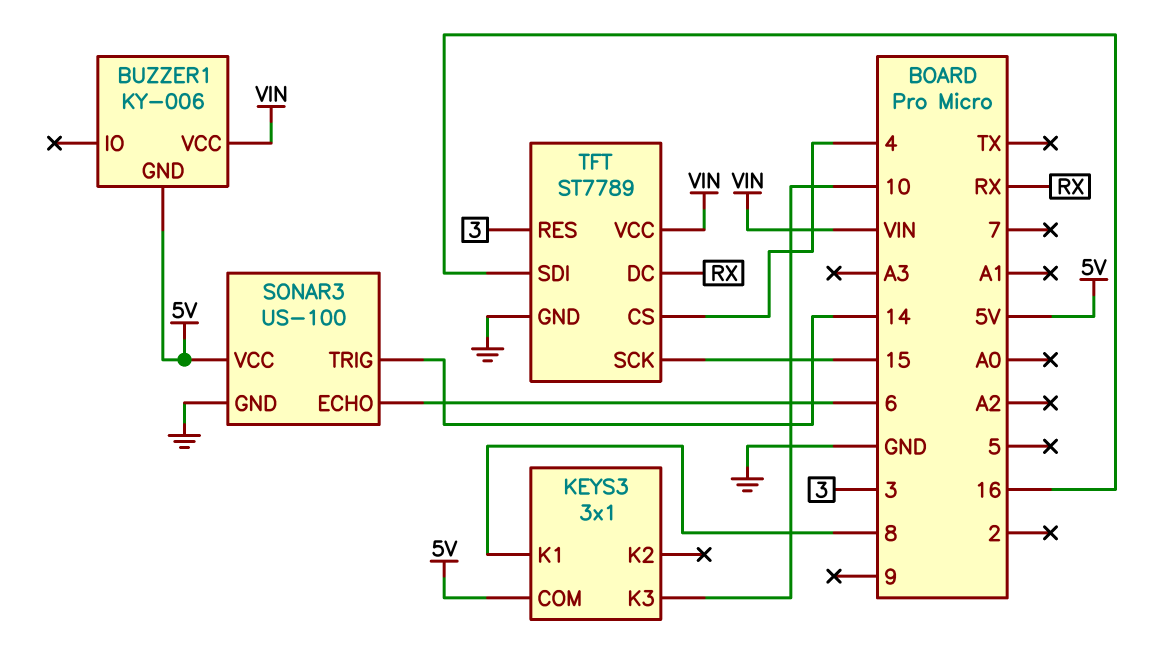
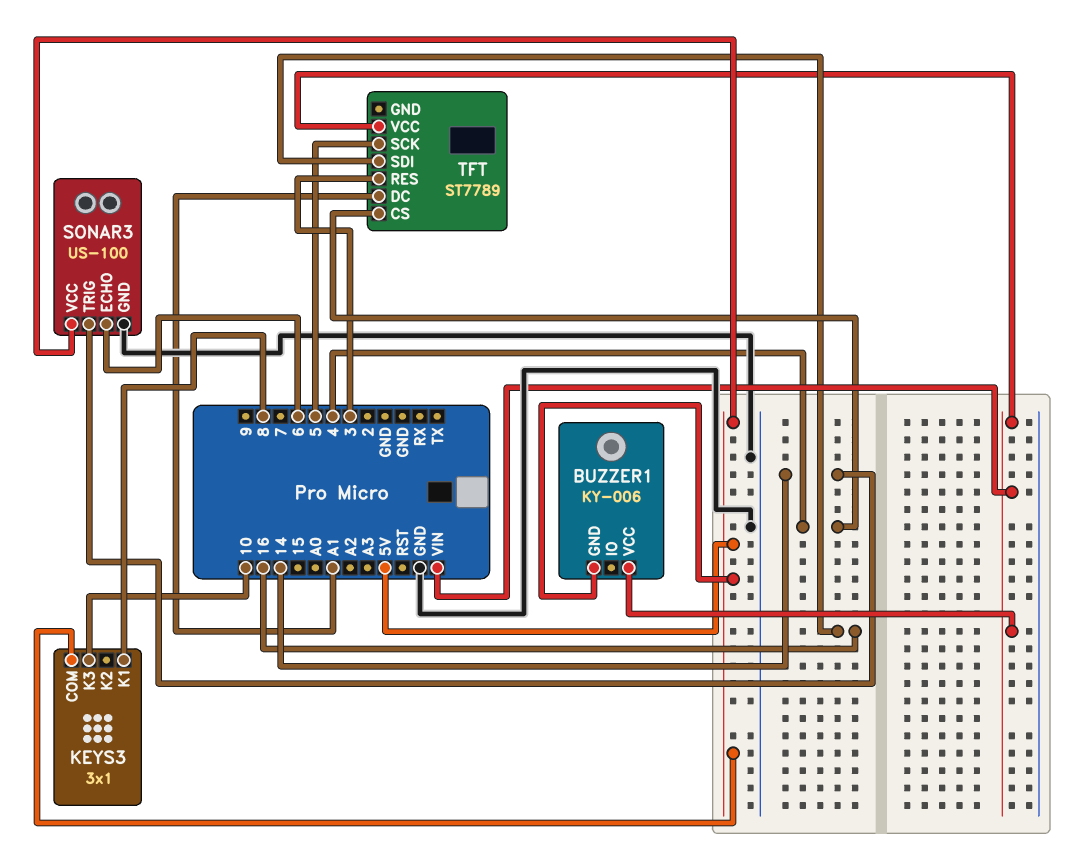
TFT pin DC: RX -> A1
TFT pin GND: GND -> none
TFT pin SCK: 15 -> 5

